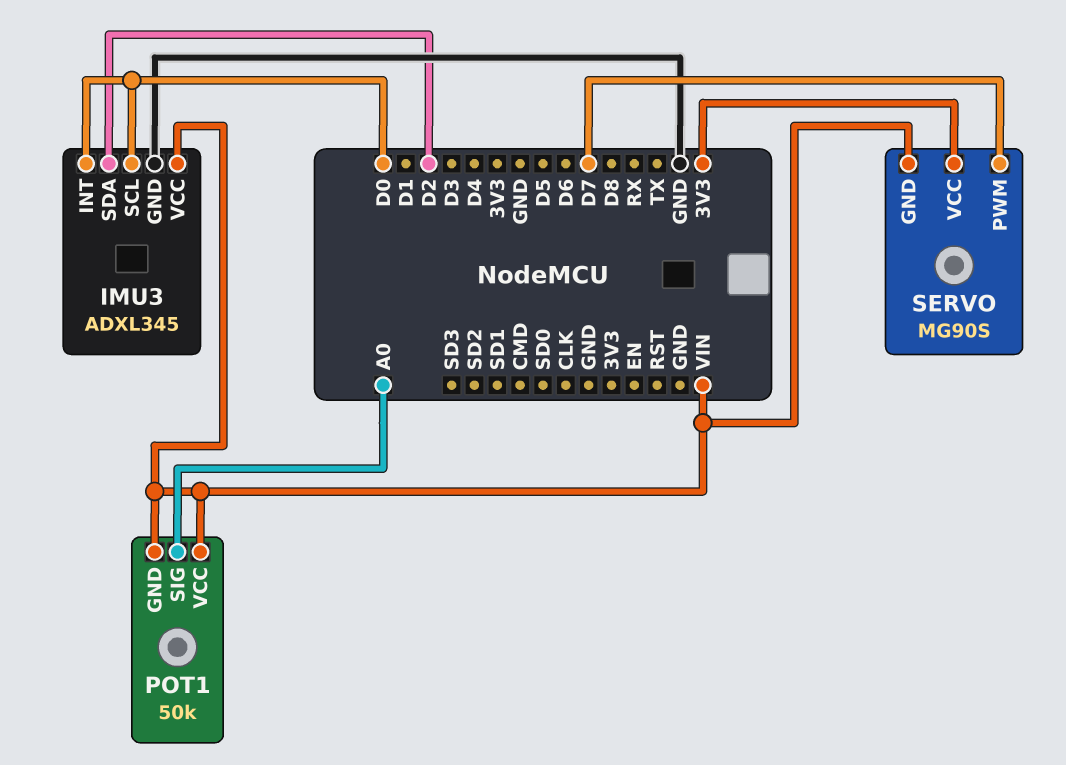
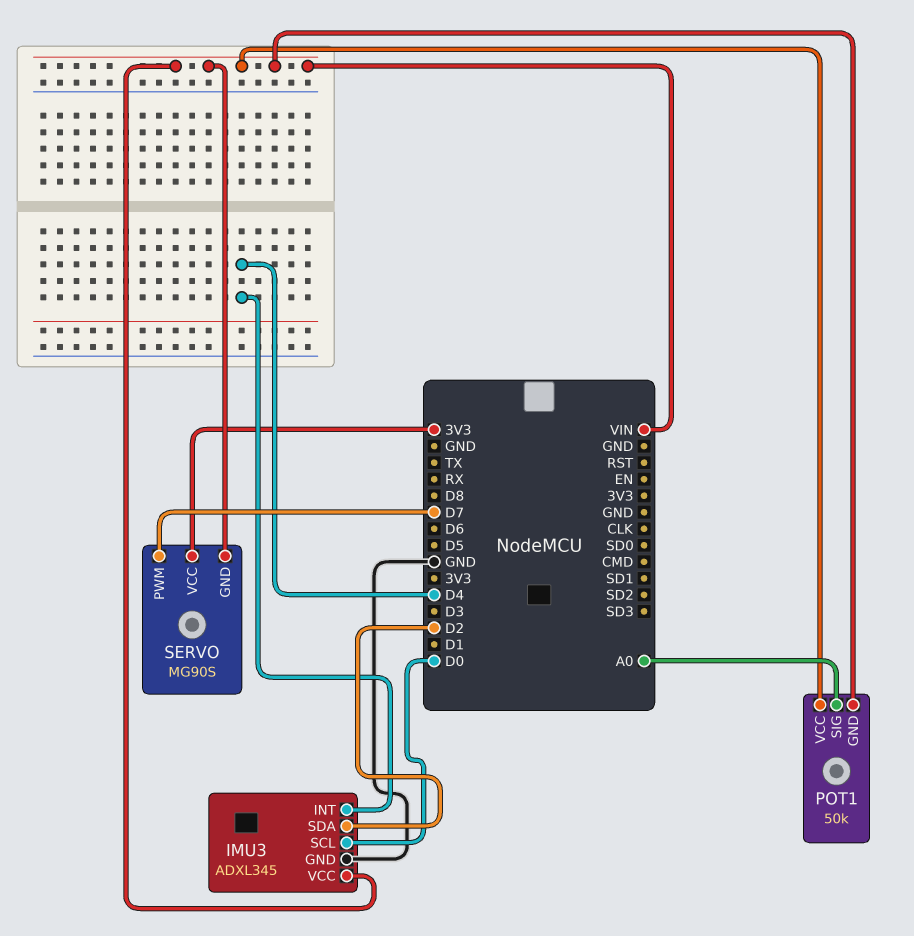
IMU3 pin INT: D0 -> D4

